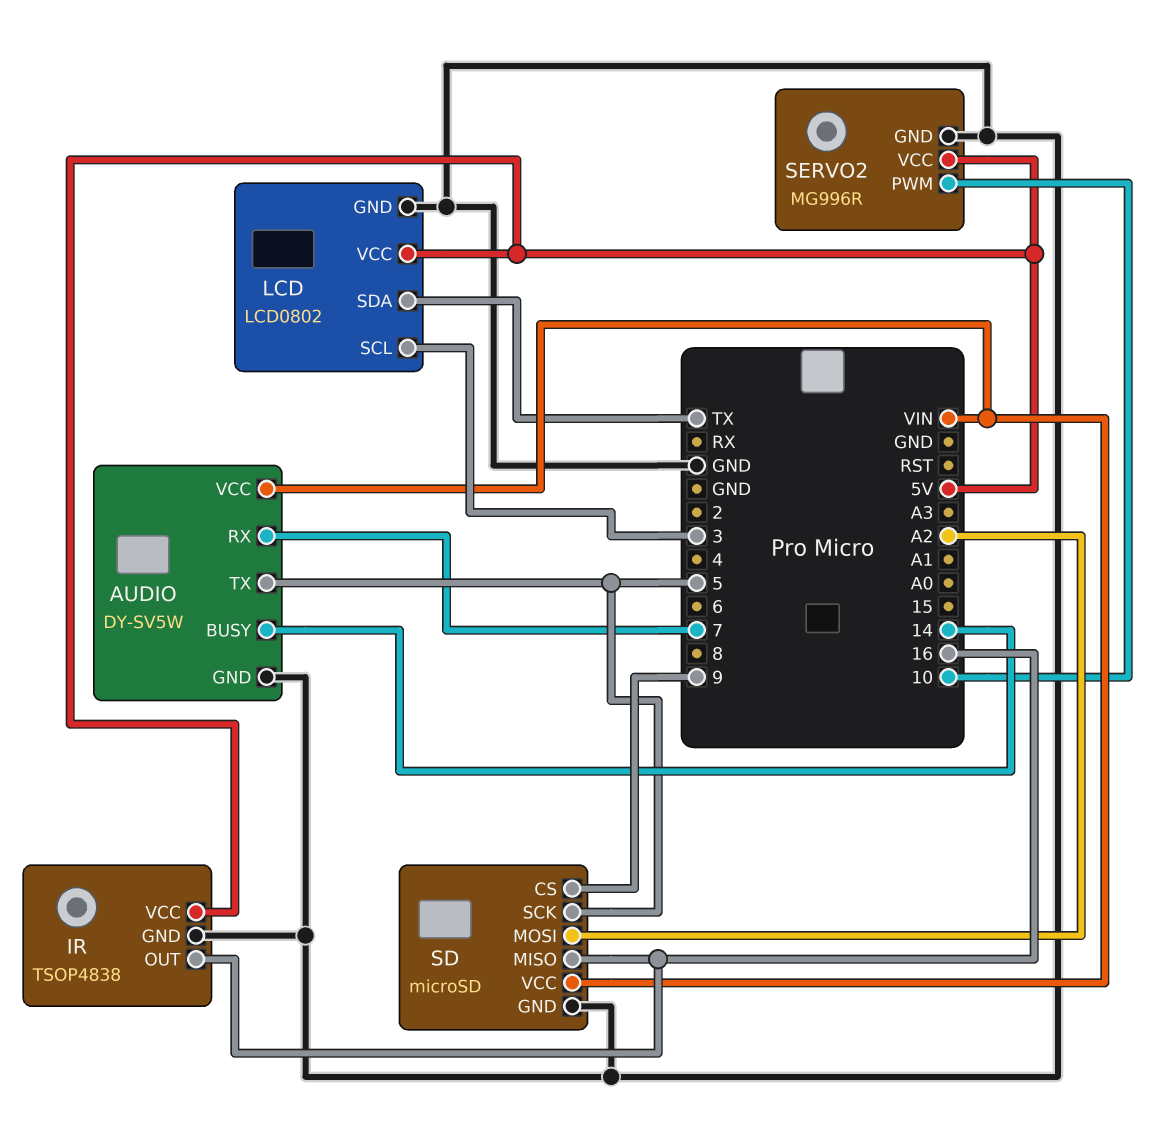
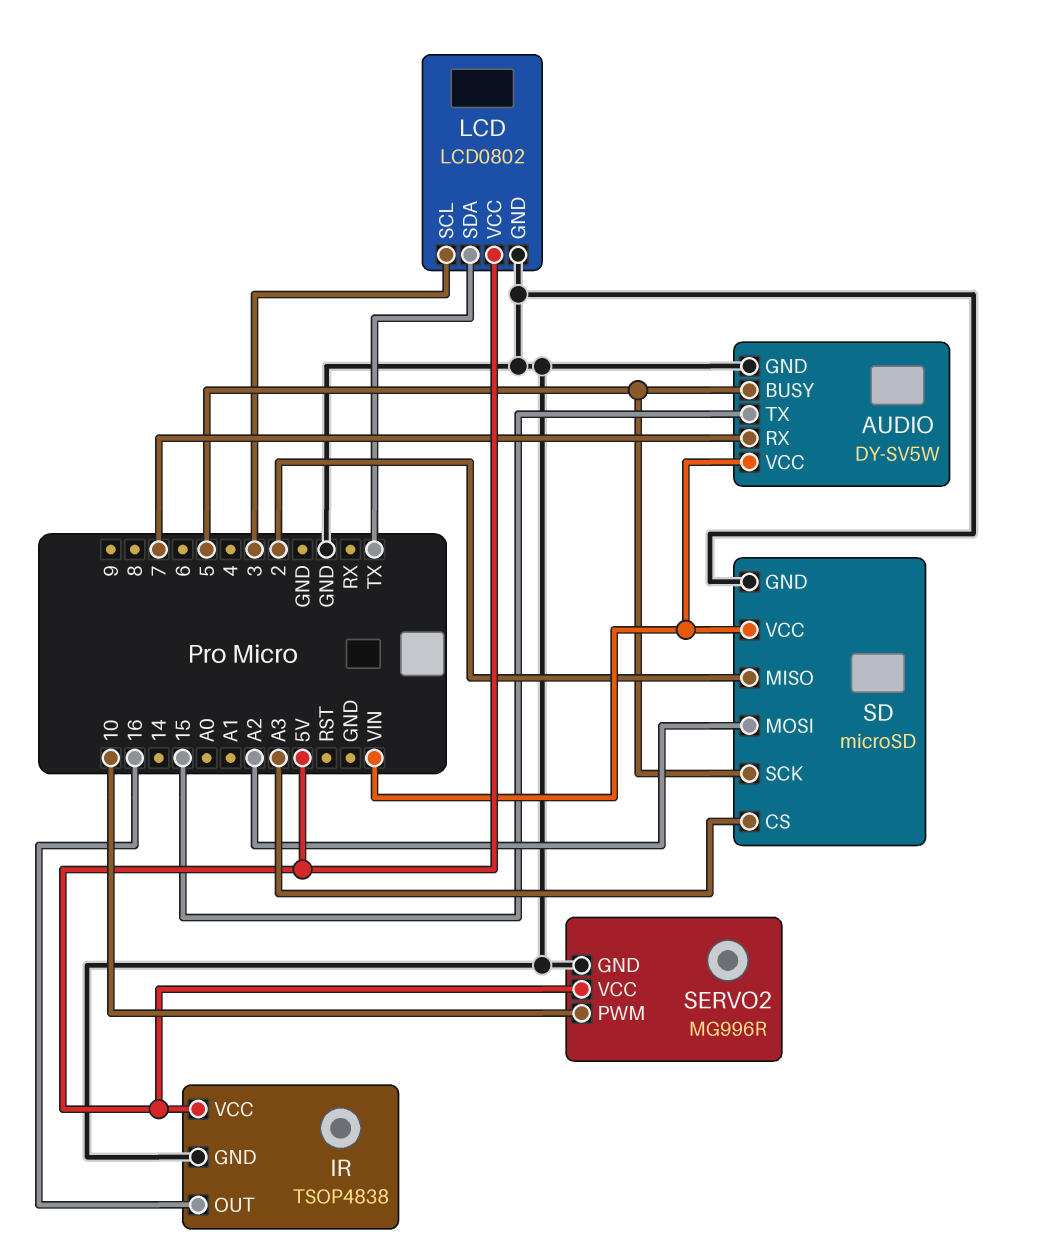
AUDIO pin BUSY: 14 -> 5
AUDIO pin TX: 5 -> 15
SD pin CS: 9 -> A3
SD pin MISO: 16 -> 2

